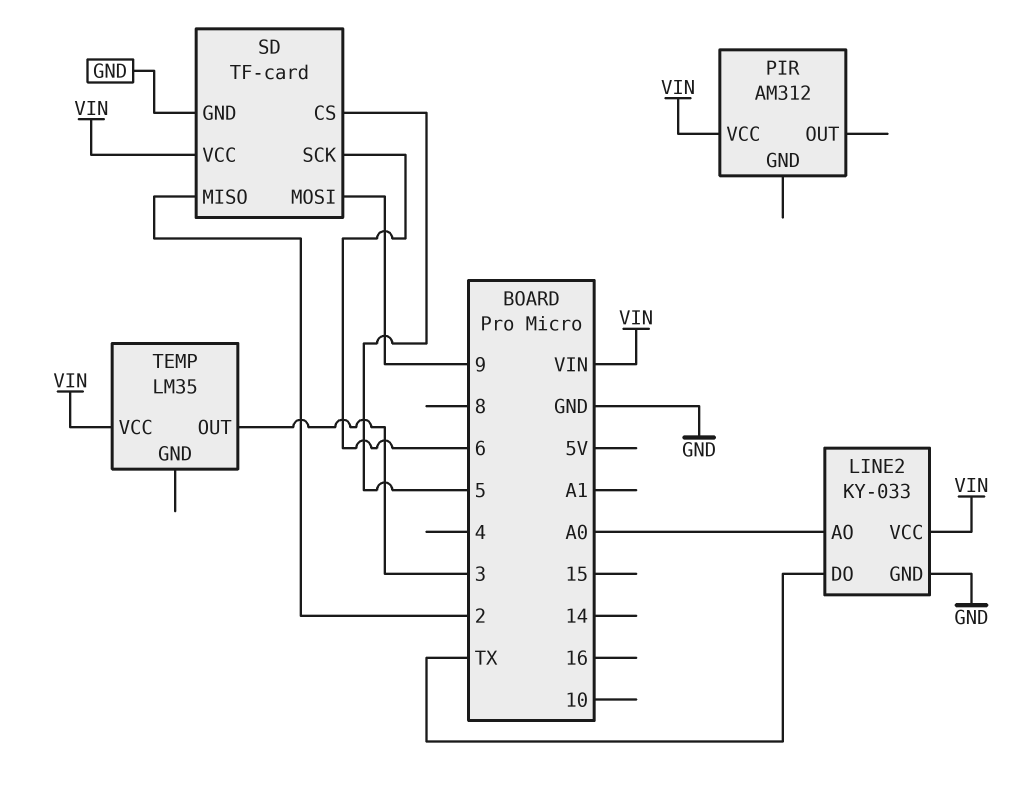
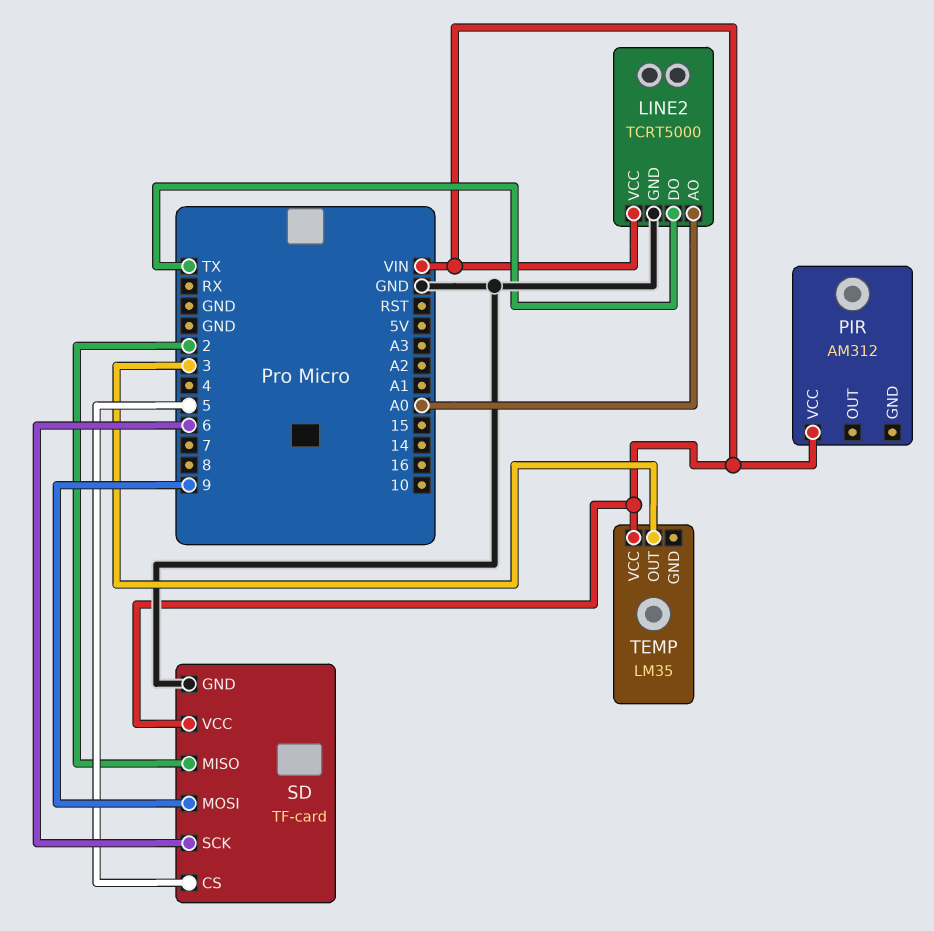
LINE2: KY-033 -> TCRT5000

